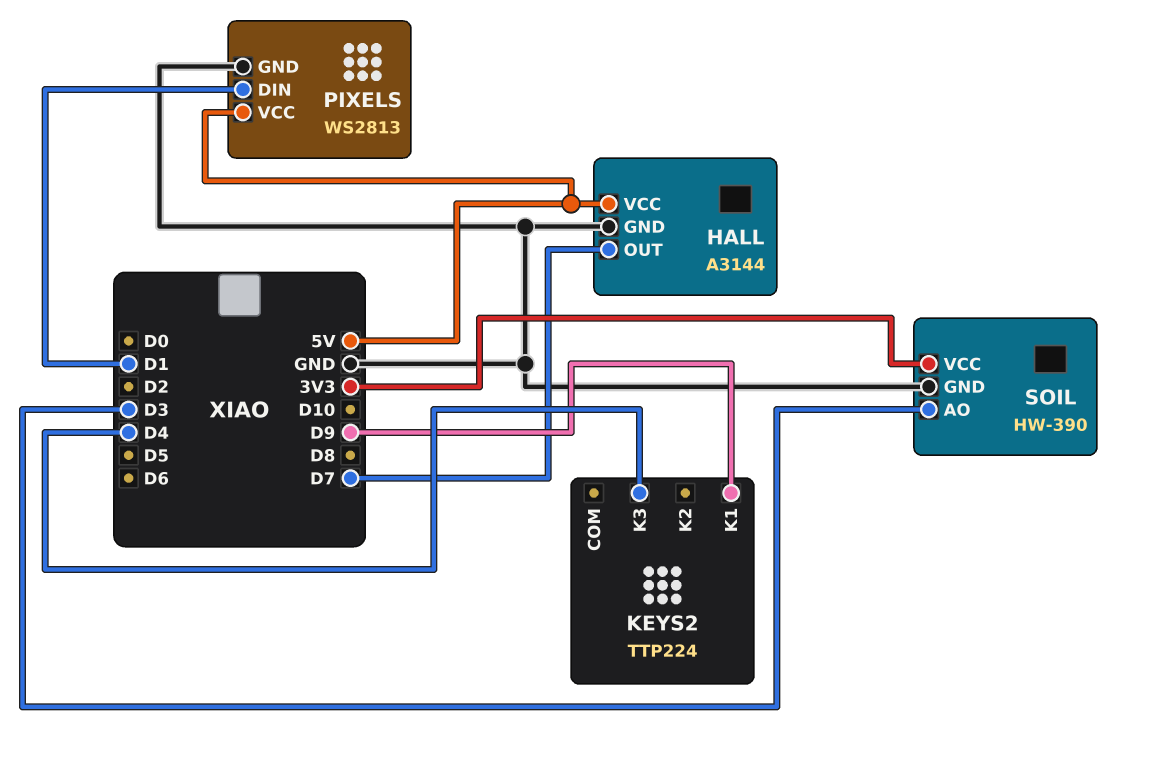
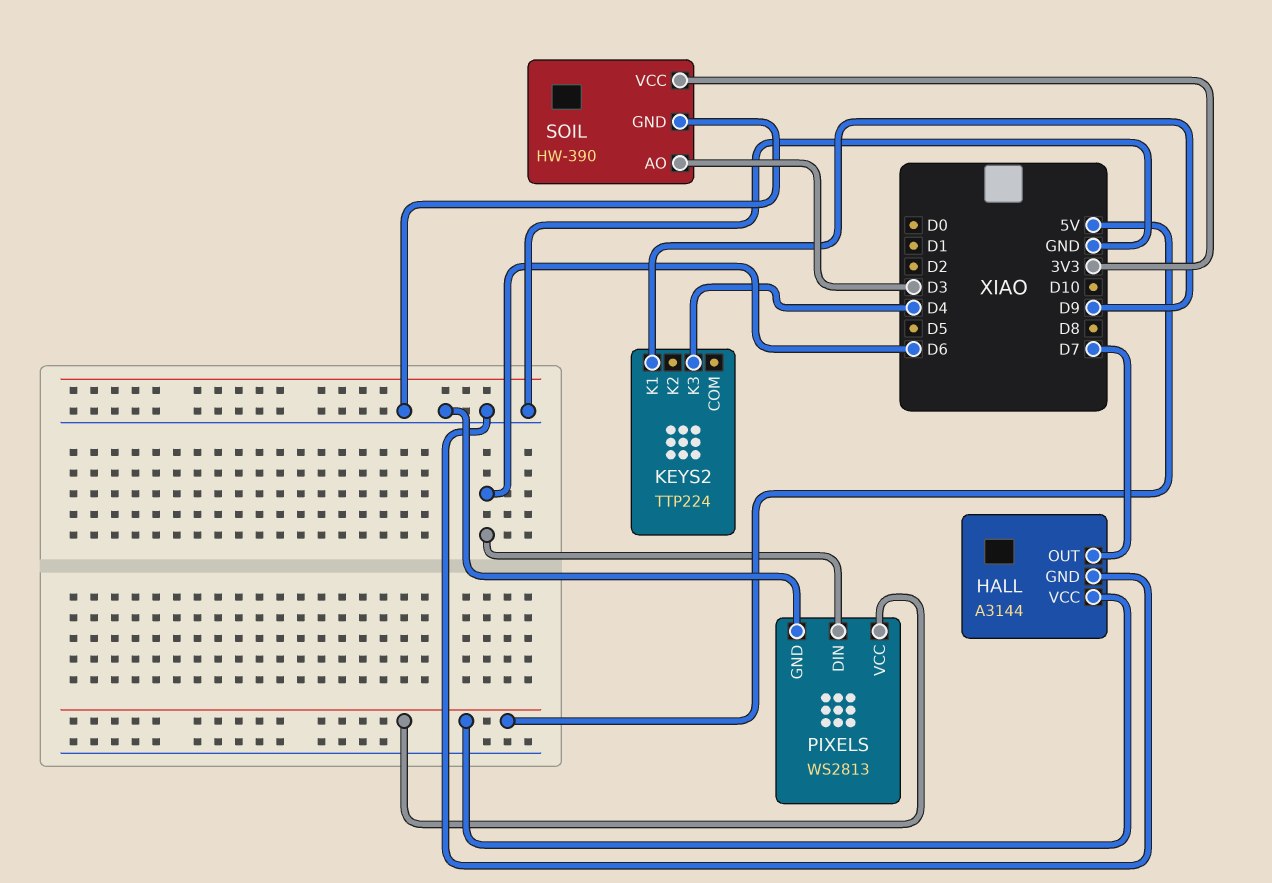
PIXELS pin DIN: D1 -> D6

